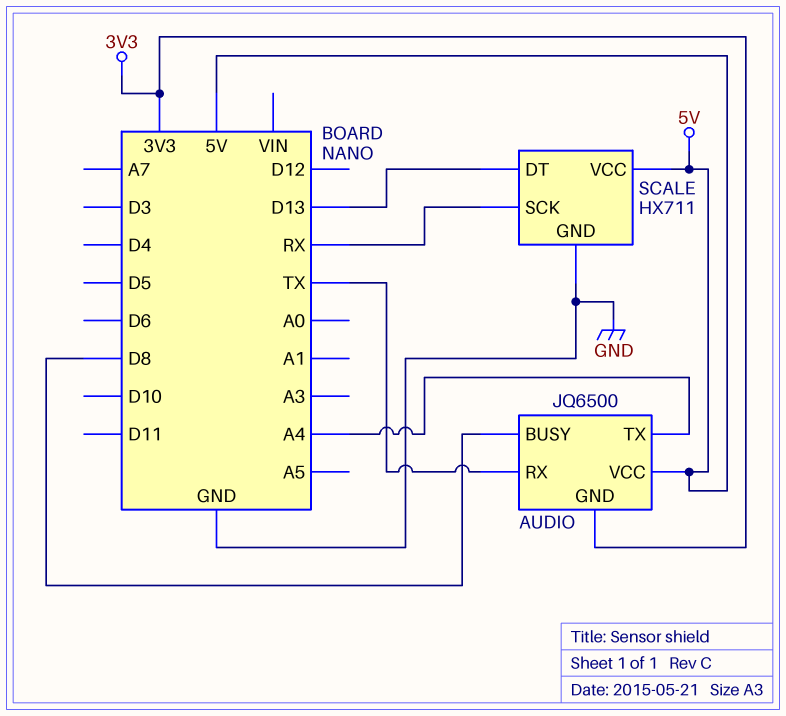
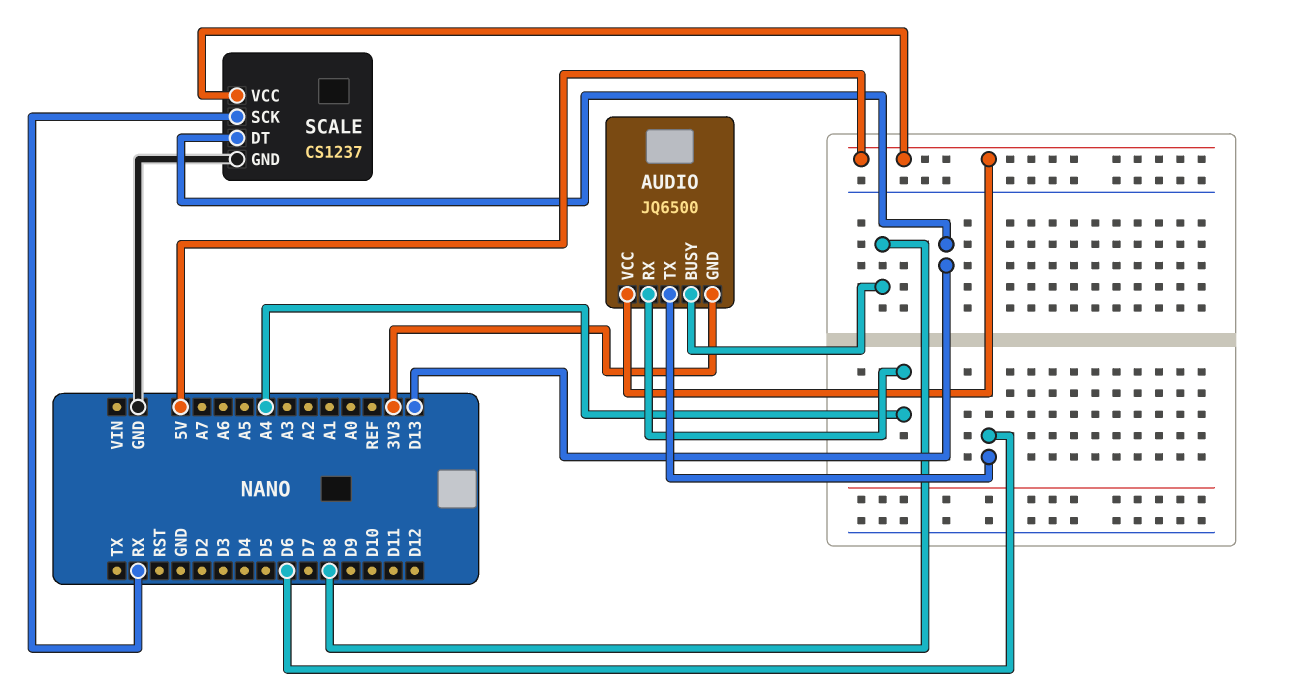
AUDIO pin RX: TX -> A4
AUDIO pin TX: A4 -> D6
SCALE: HX711 -> CS1237

